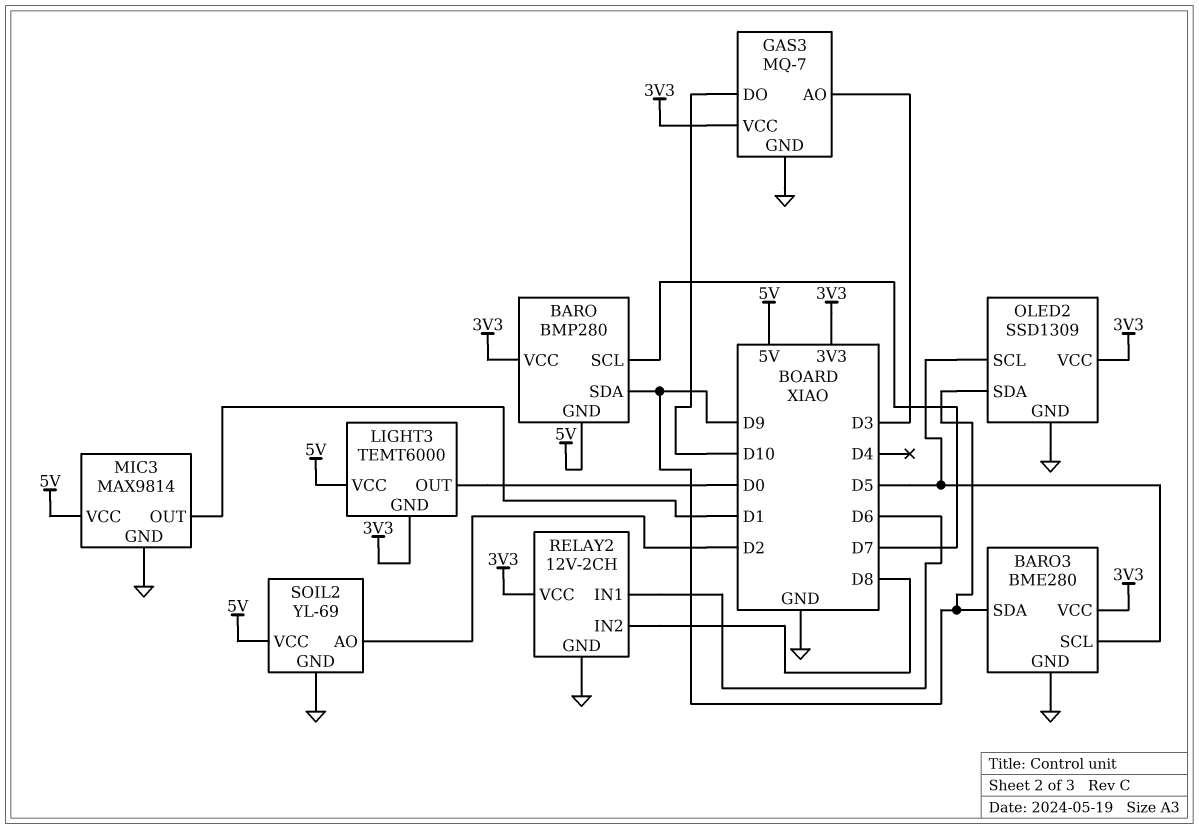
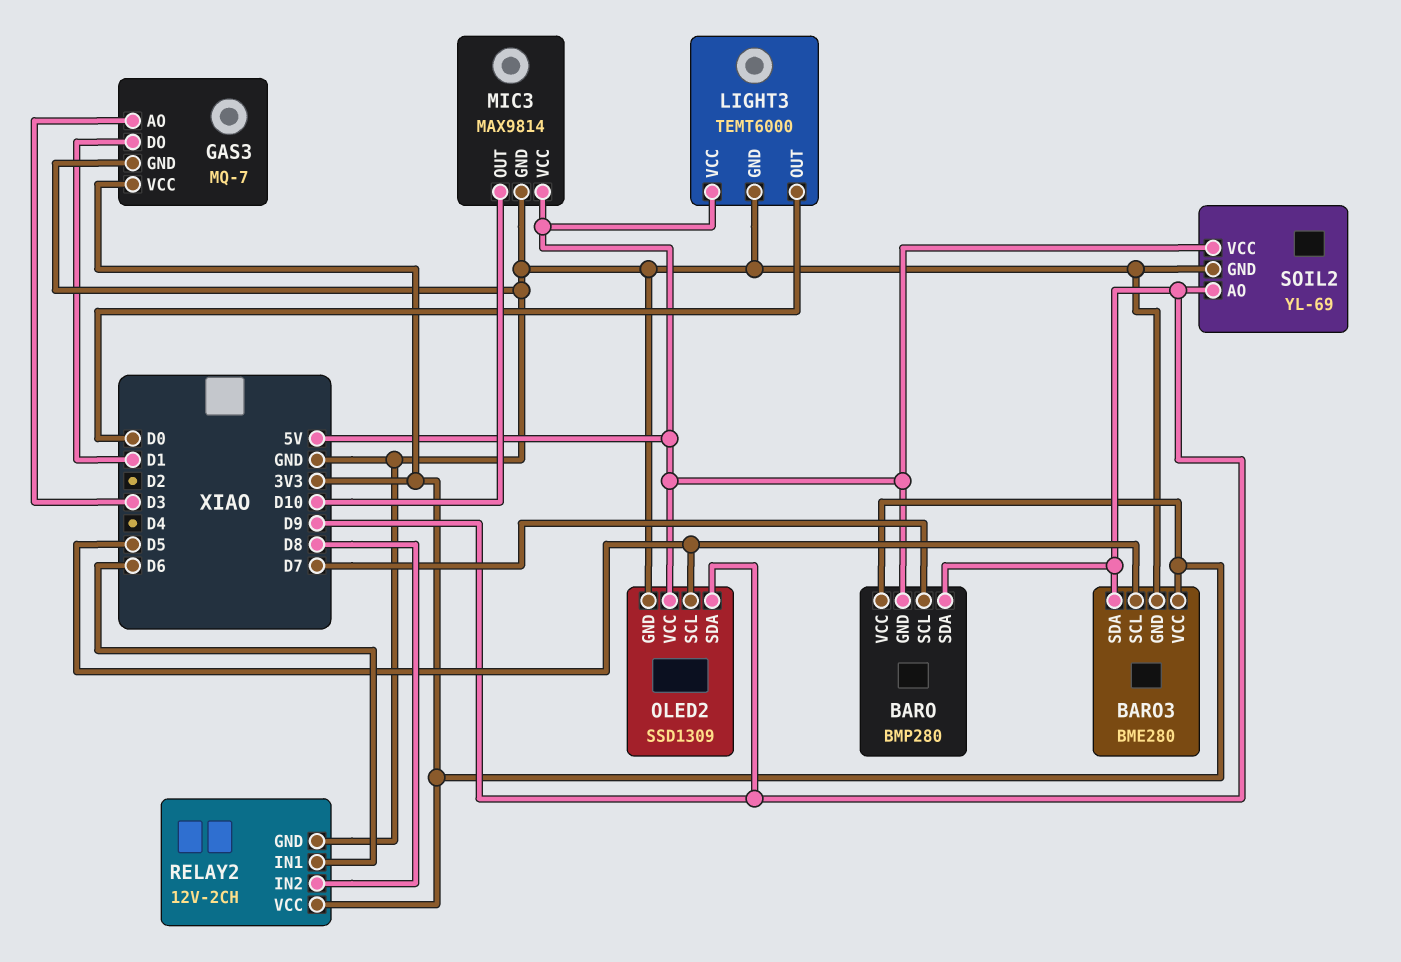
GAS3 pin DO: D10 -> D1
LIGHT3 pin GND: 3V3 -> GND
MIC3 pin OUT: D1 -> D10
OLED2 pin VCC: 3V3 -> 5V
SOIL2 pin AO: D2 -> D9

